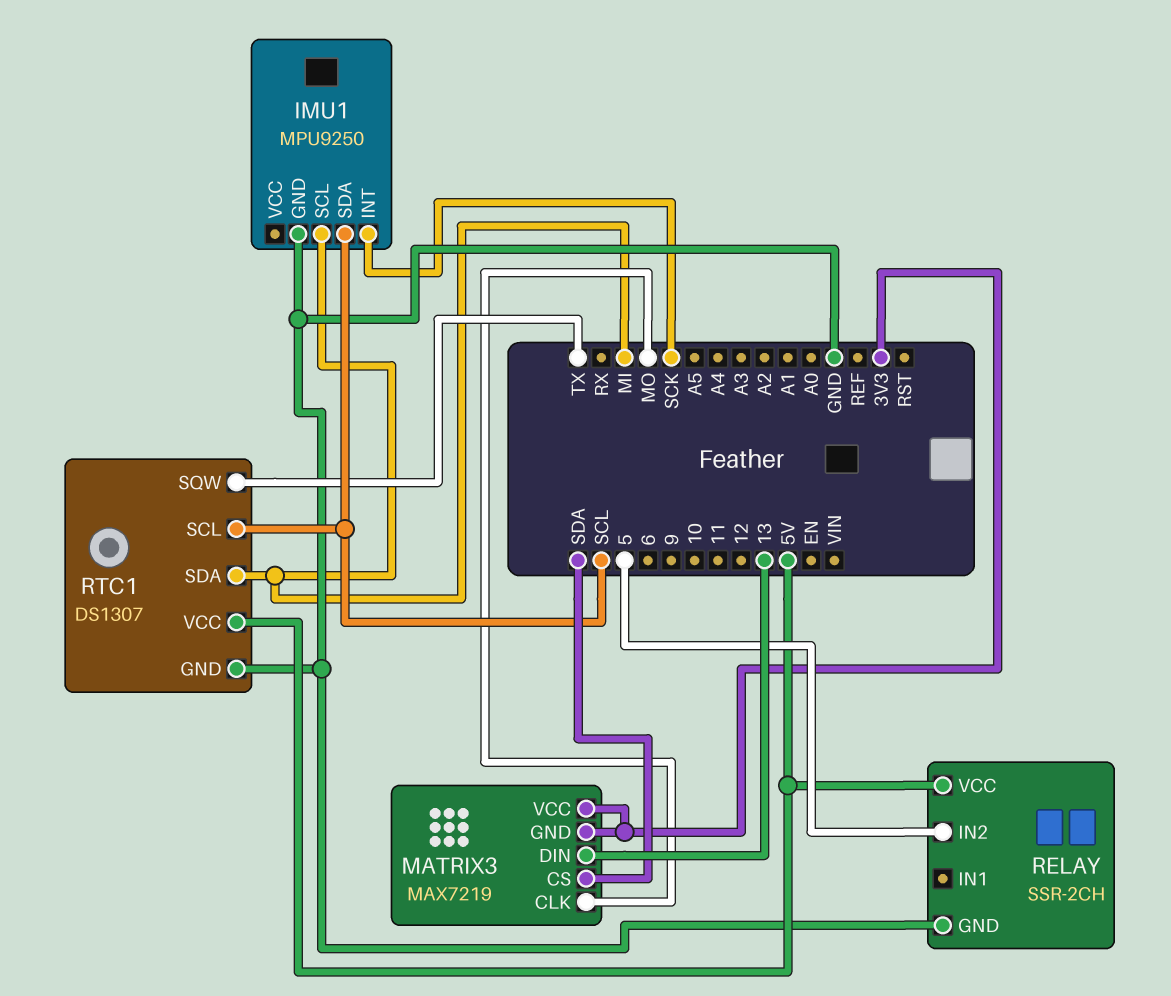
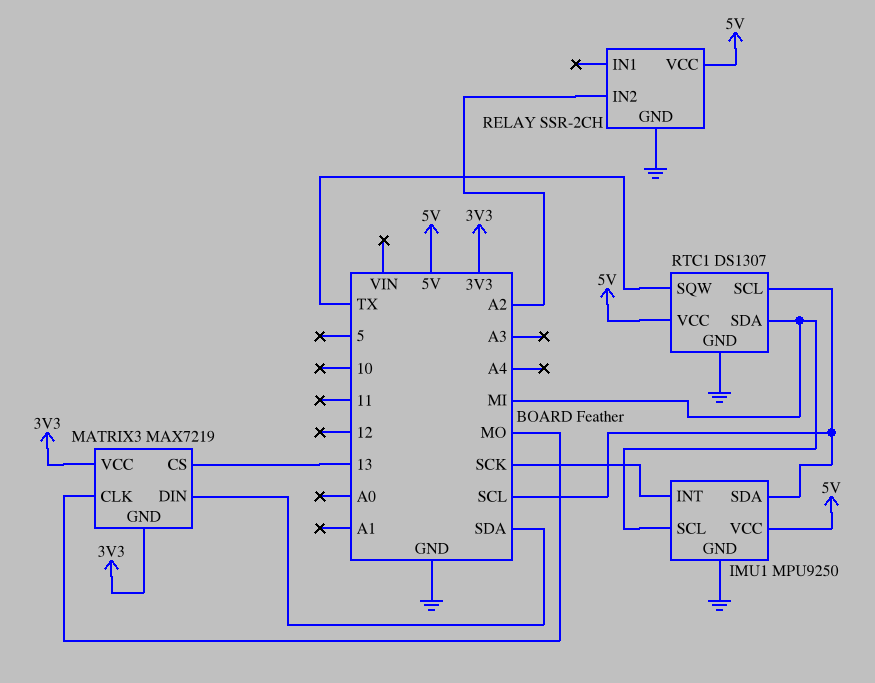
IMU1 pin VCC: none -> 5V
MATRIX3 pin CS: SDA -> 13
MATRIX3 pin DIN: 13 -> SDA
RELAY pin IN2: 5 -> A2

